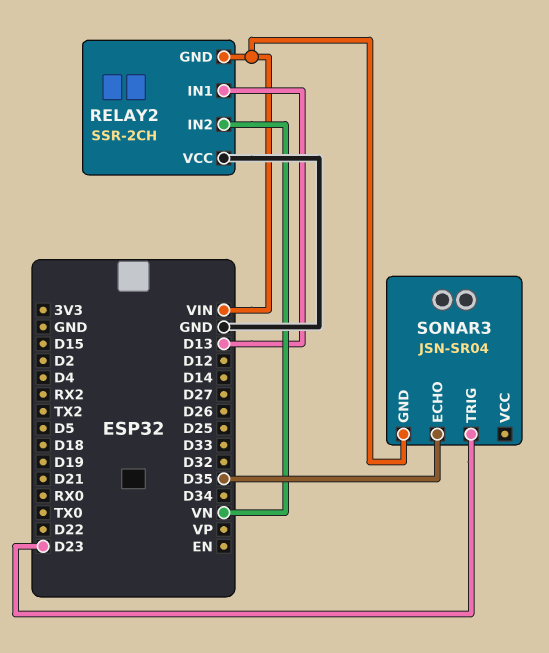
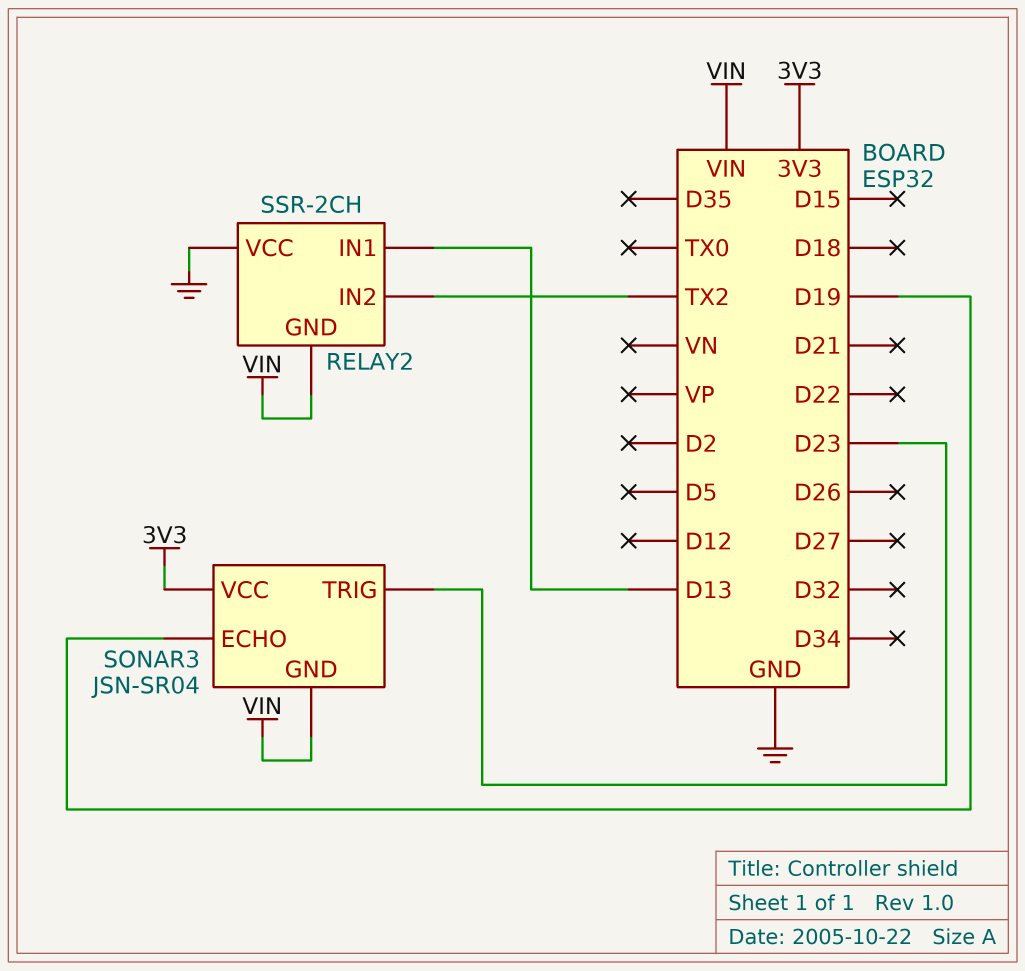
RELAY2 pin IN2: VN -> TX2
SONAR3 pin ECHO: D35 -> D19
SONAR3 pin VCC: none -> 3V3

